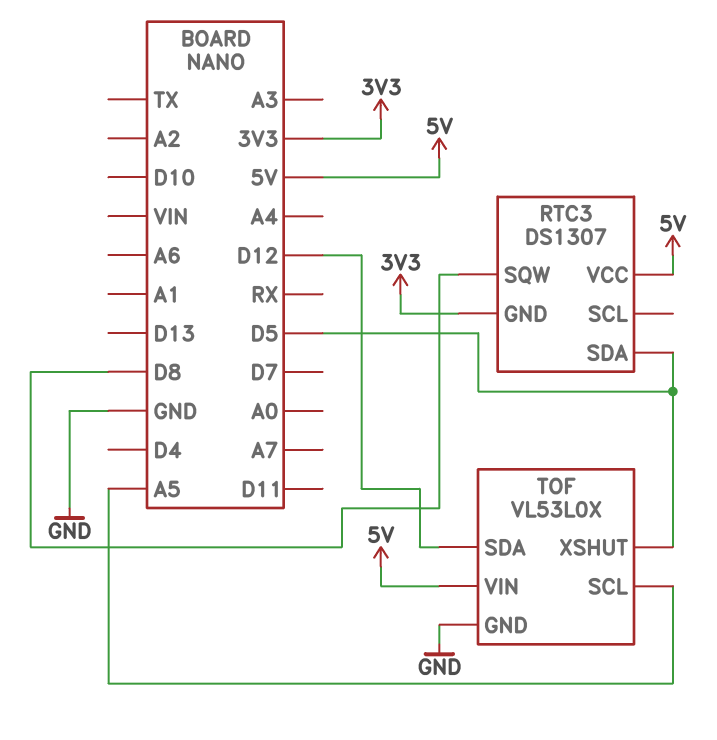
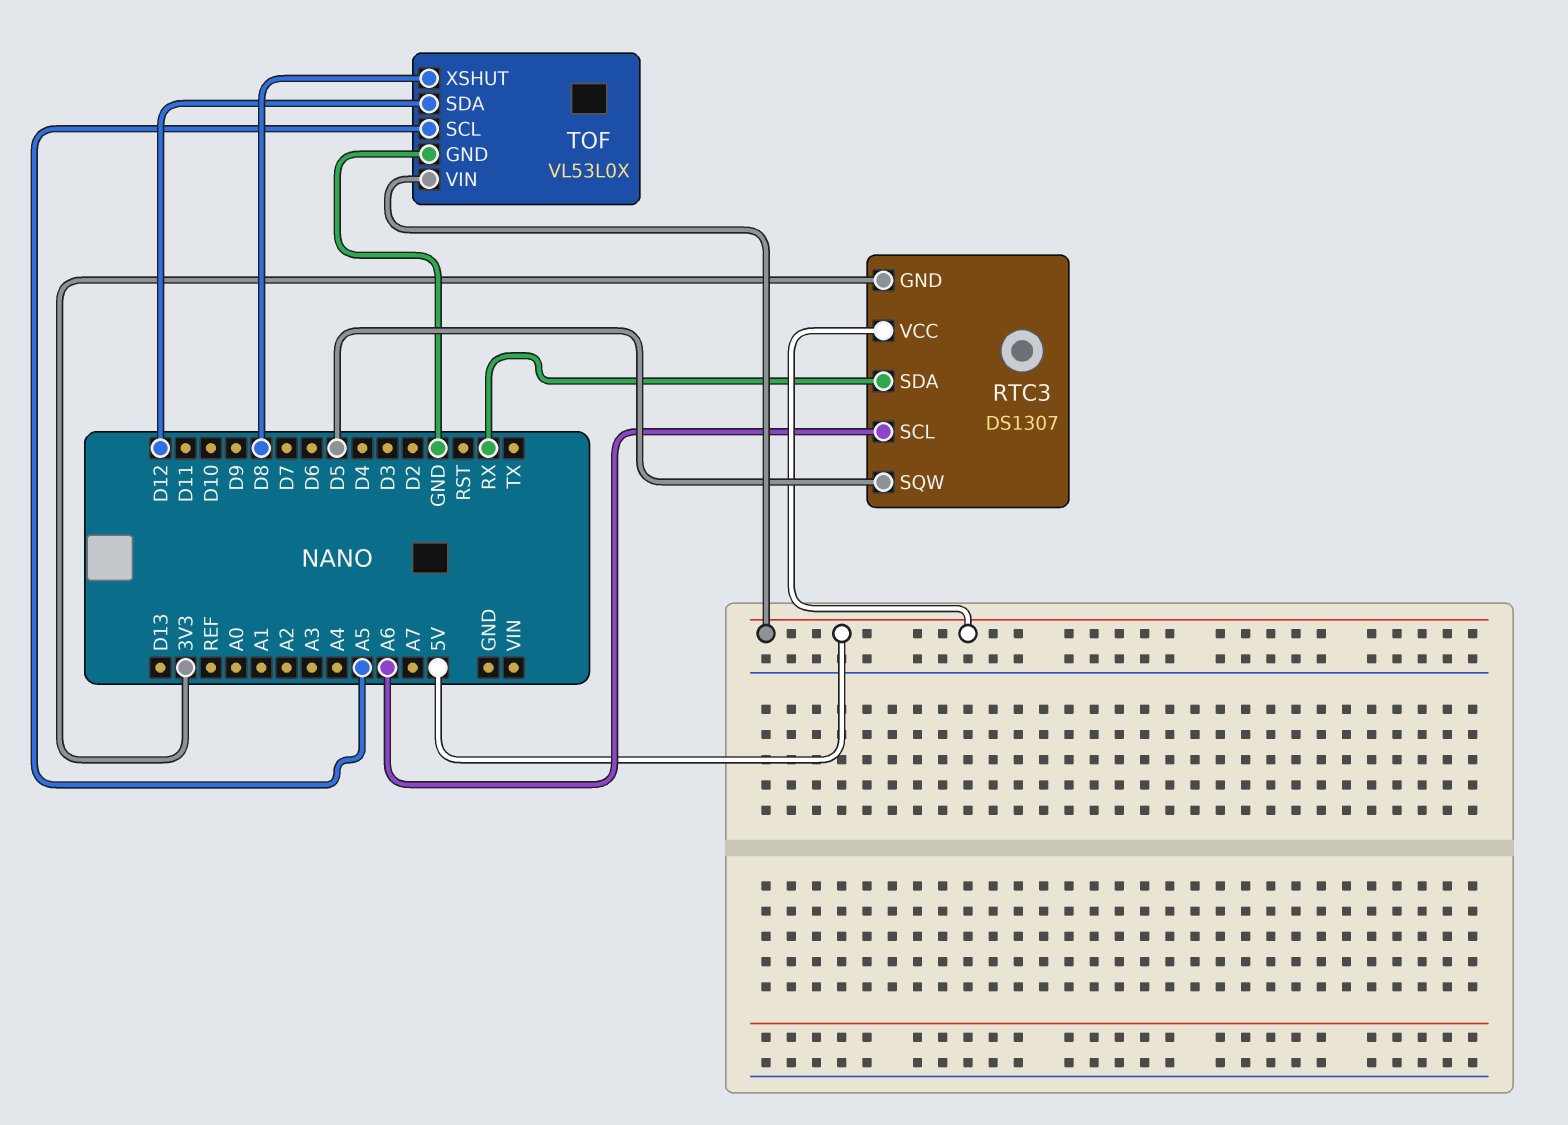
RTC3 pin SCL: none -> A6
RTC3 pin SDA: D5 -> RX
RTC3 pin SQW: D8 -> D5
TOF pin XSHUT: D5 -> D8

